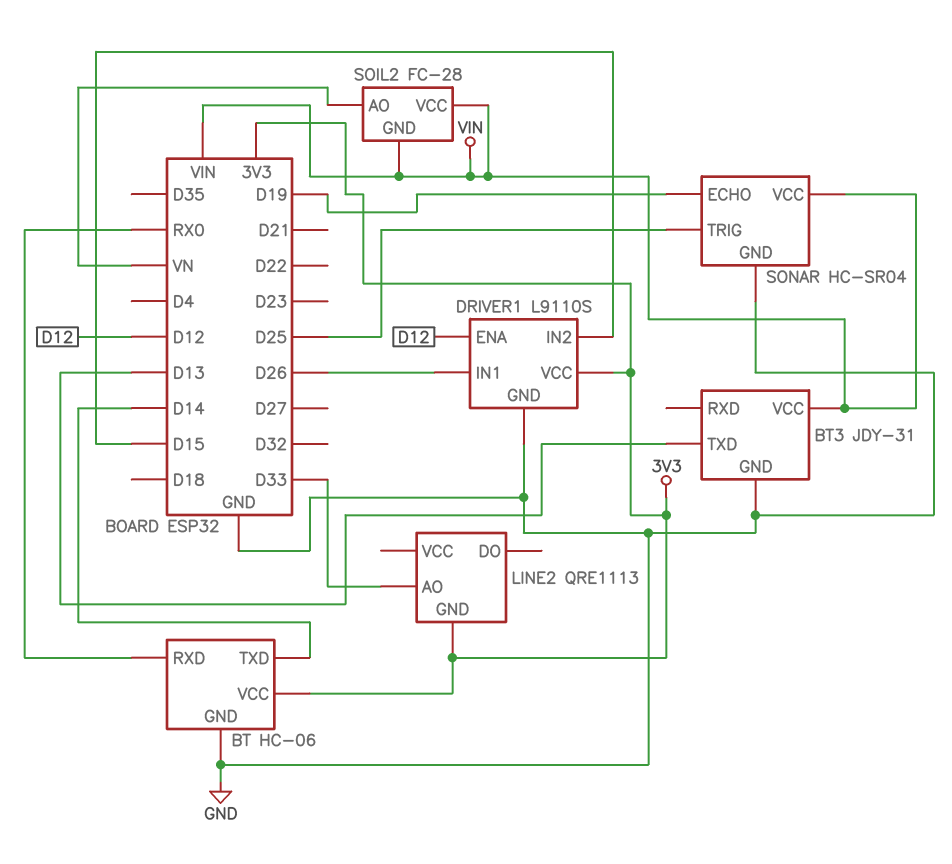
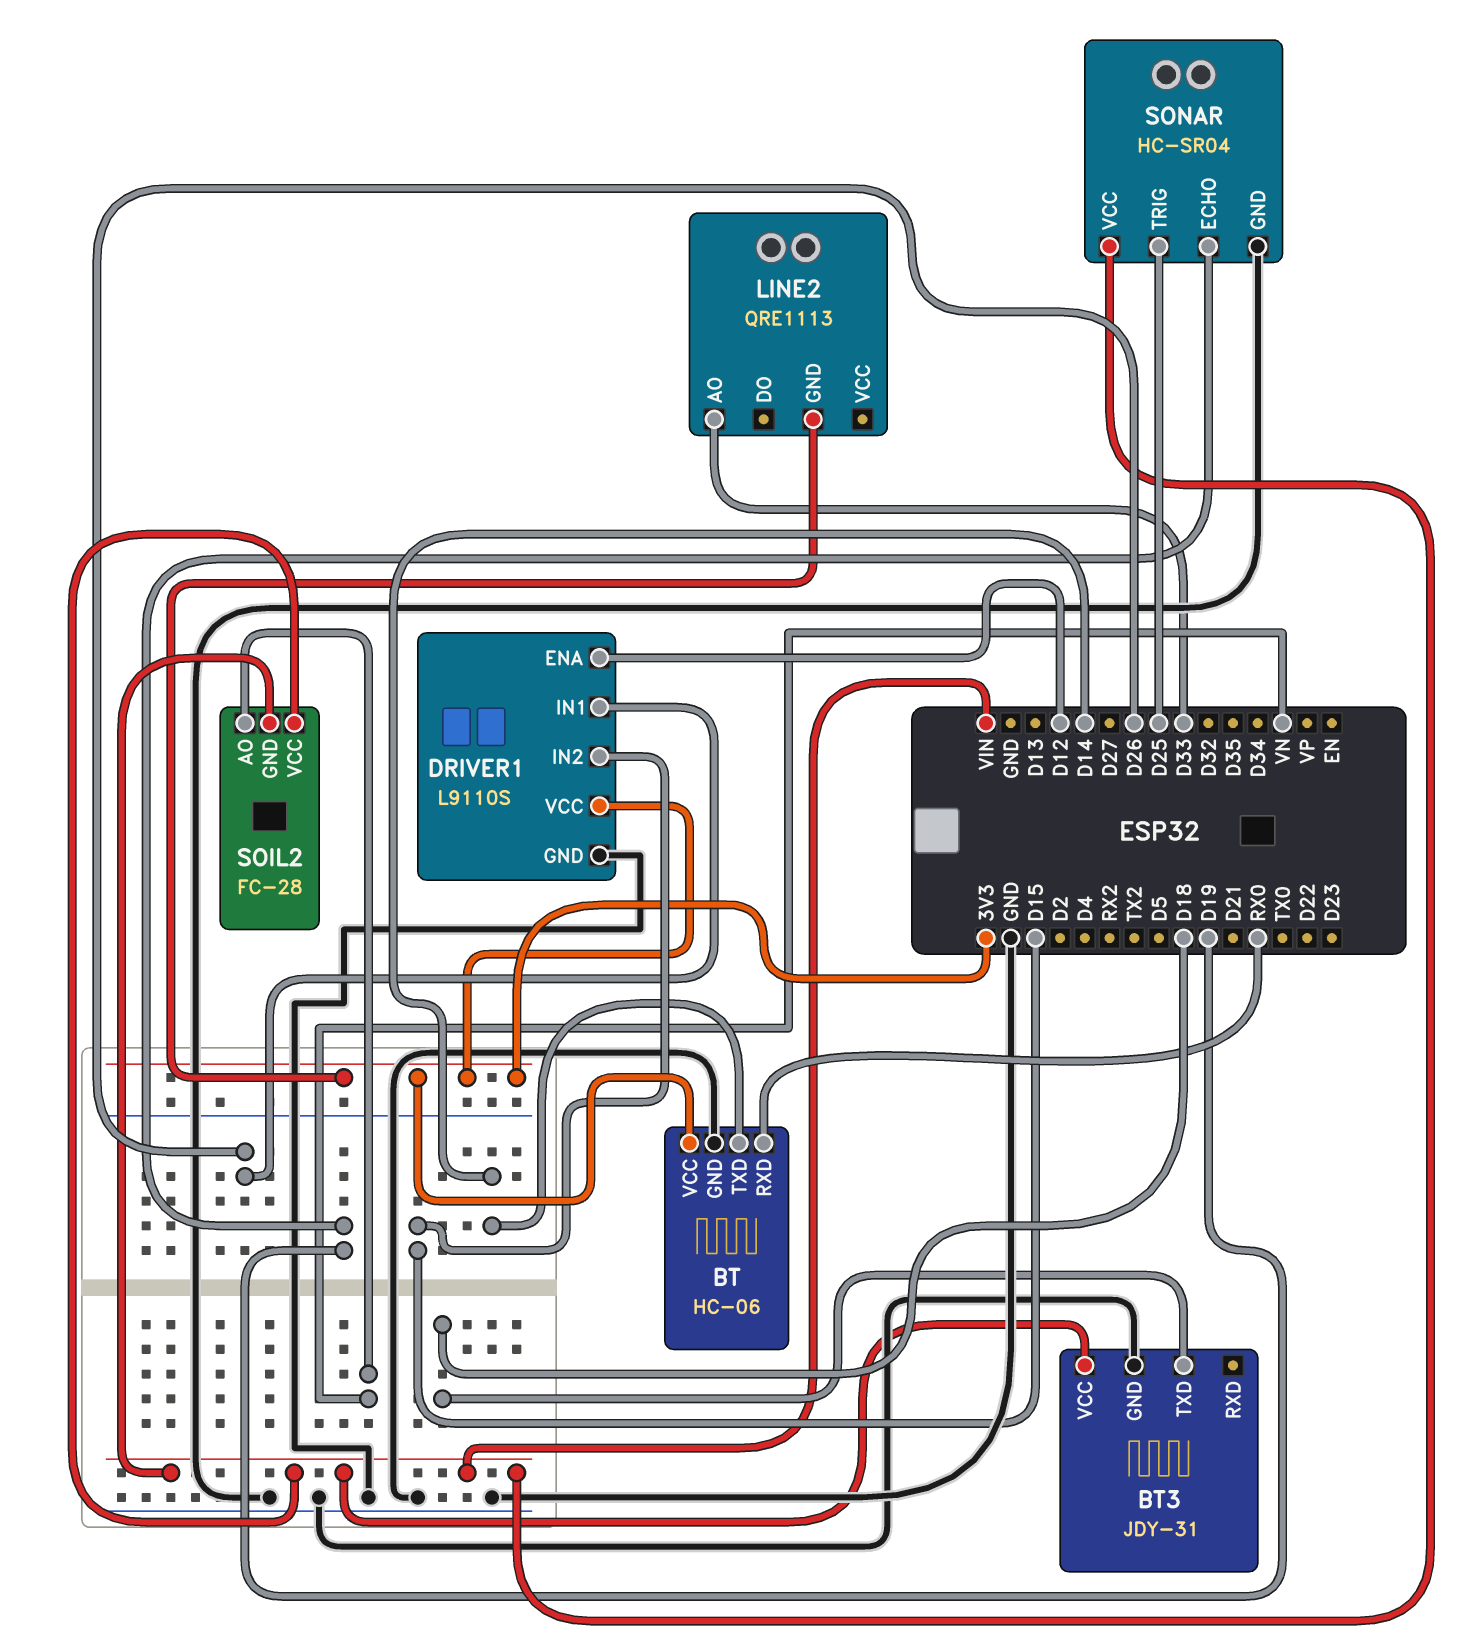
BT3 pin TXD: D13 -> D18

